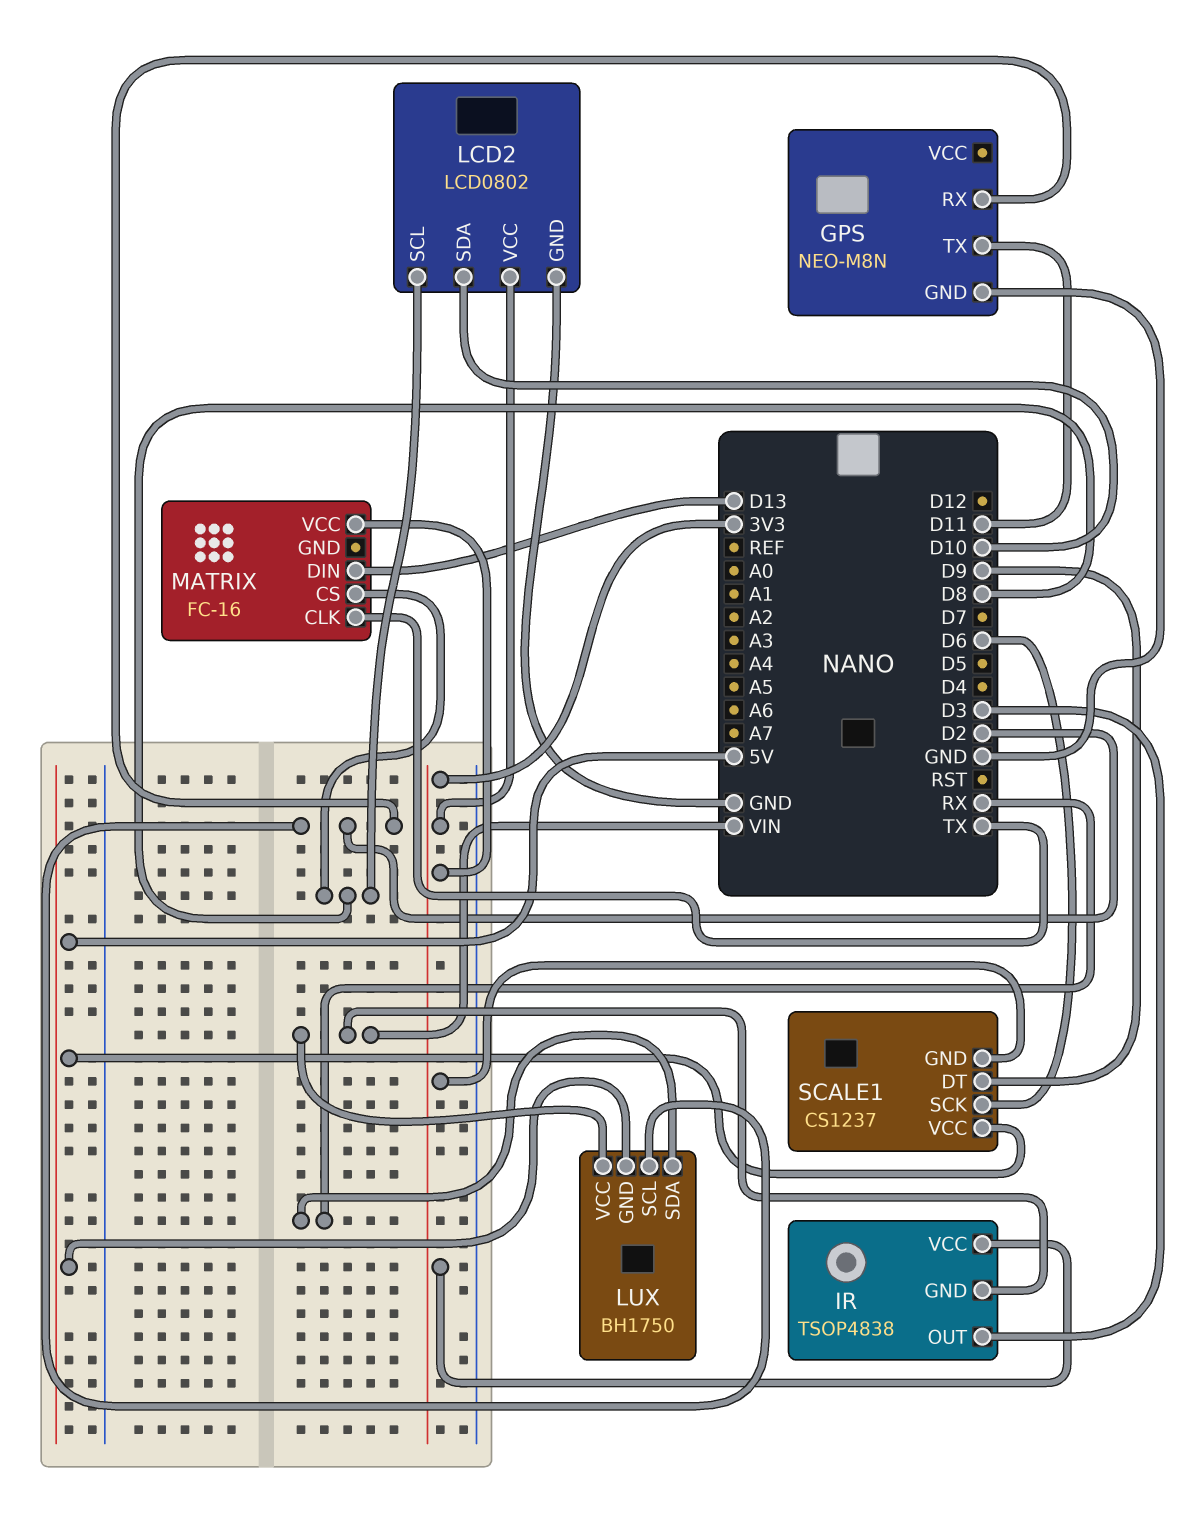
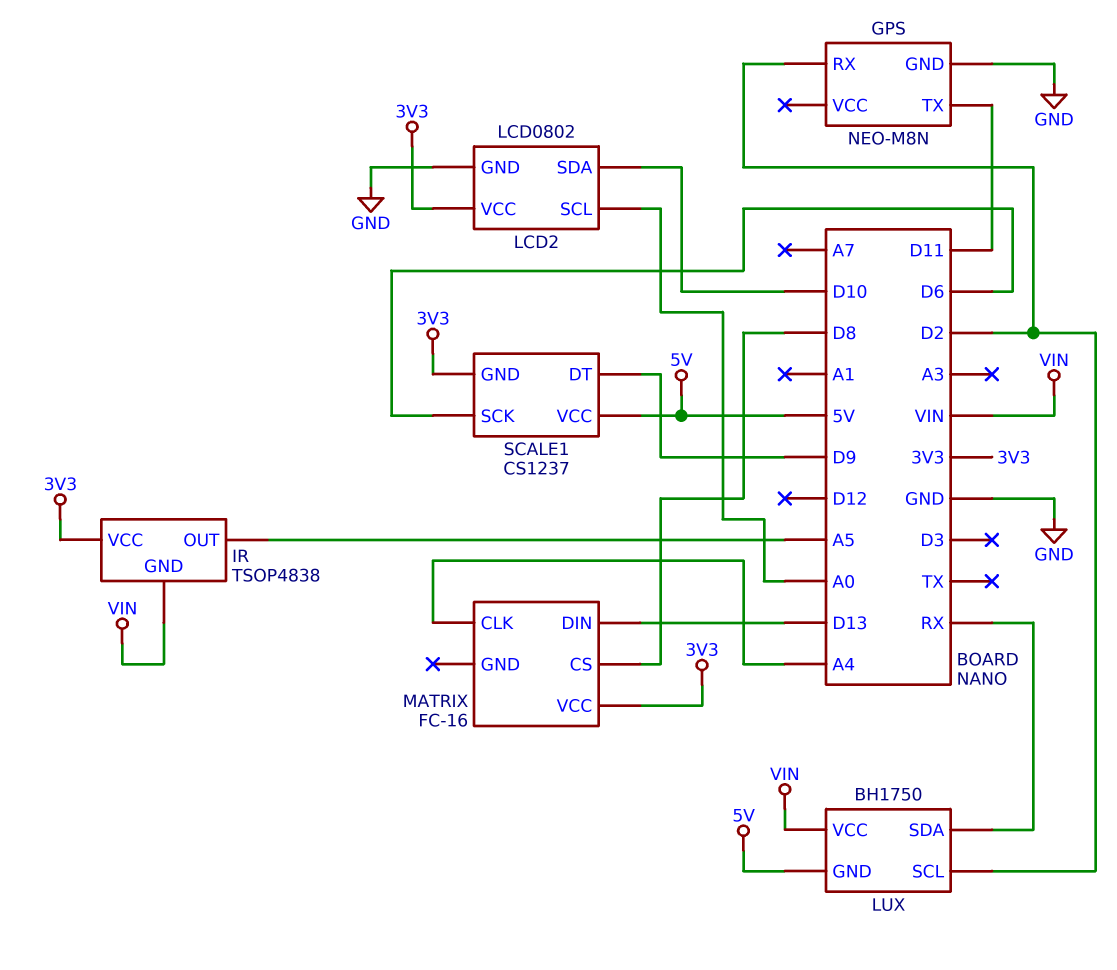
IR pin OUT: D3 -> A5
LCD2 pin SCL: D8 -> A0
MATRIX pin CLK: TX -> A4

